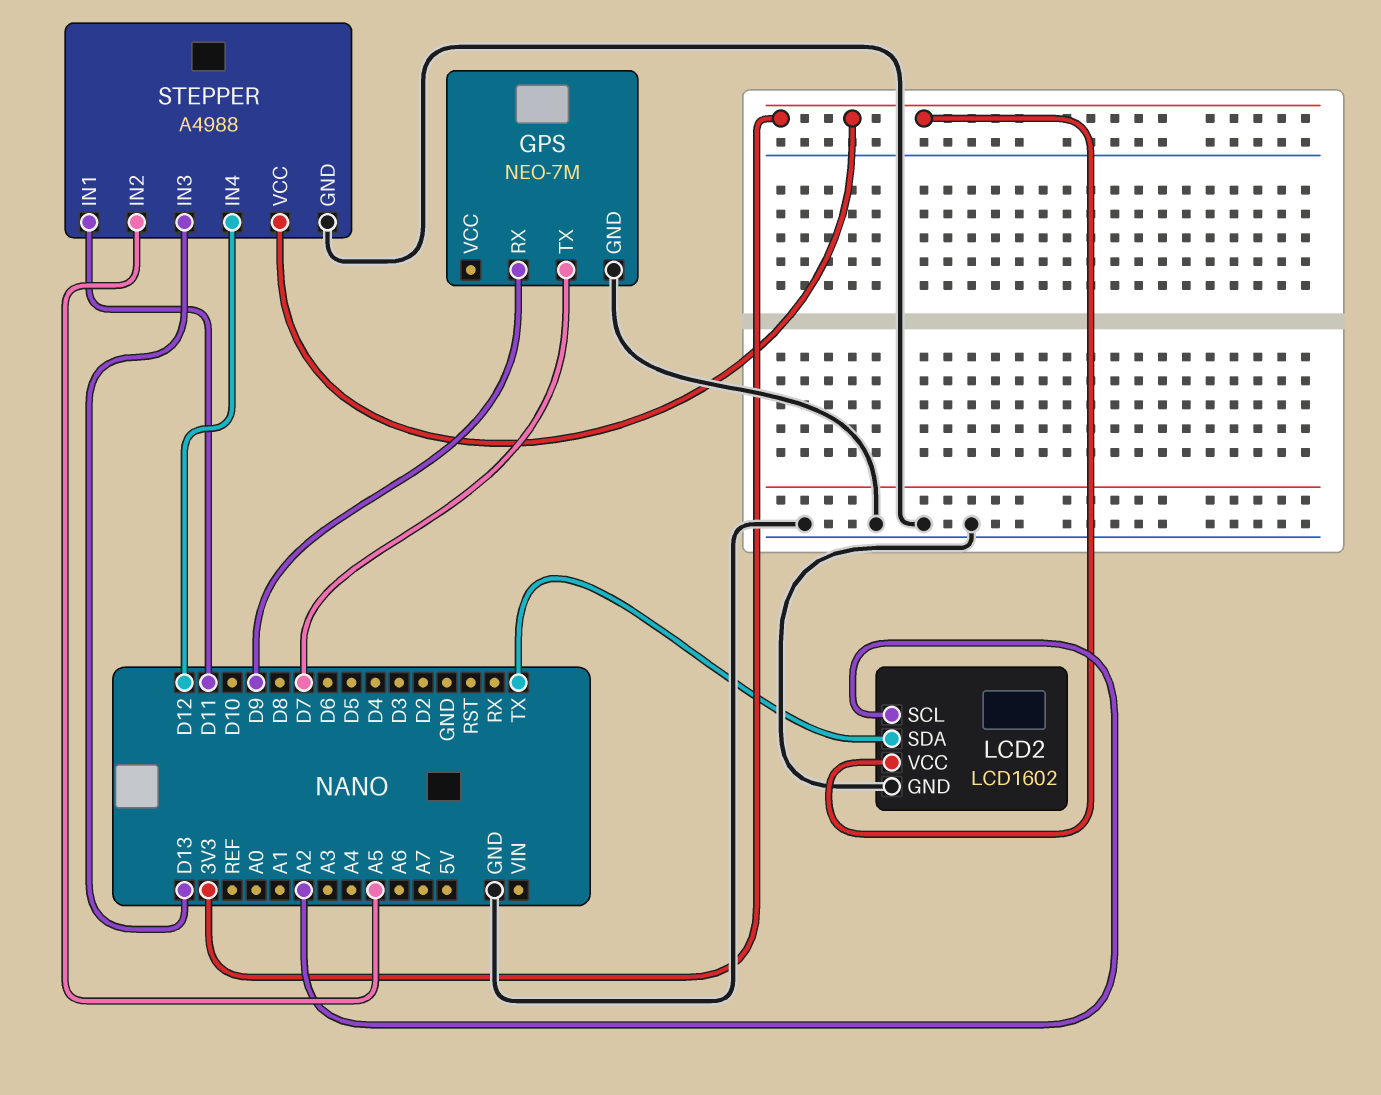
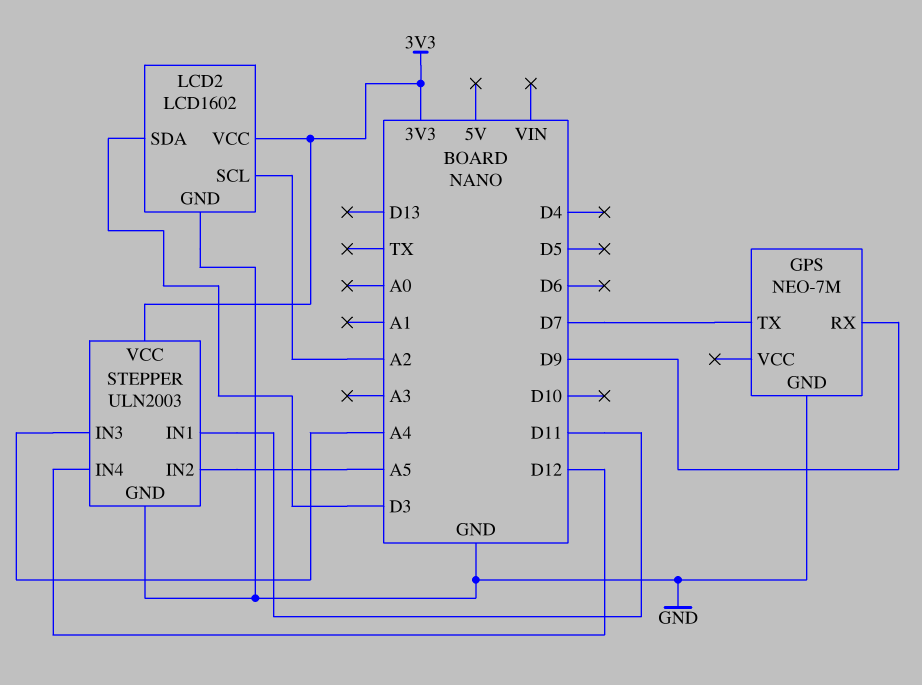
LCD2 pin SDA: TX -> D3
STEPPER: A4988 -> ULN2003
STEPPER pin IN3: D13 -> A4

